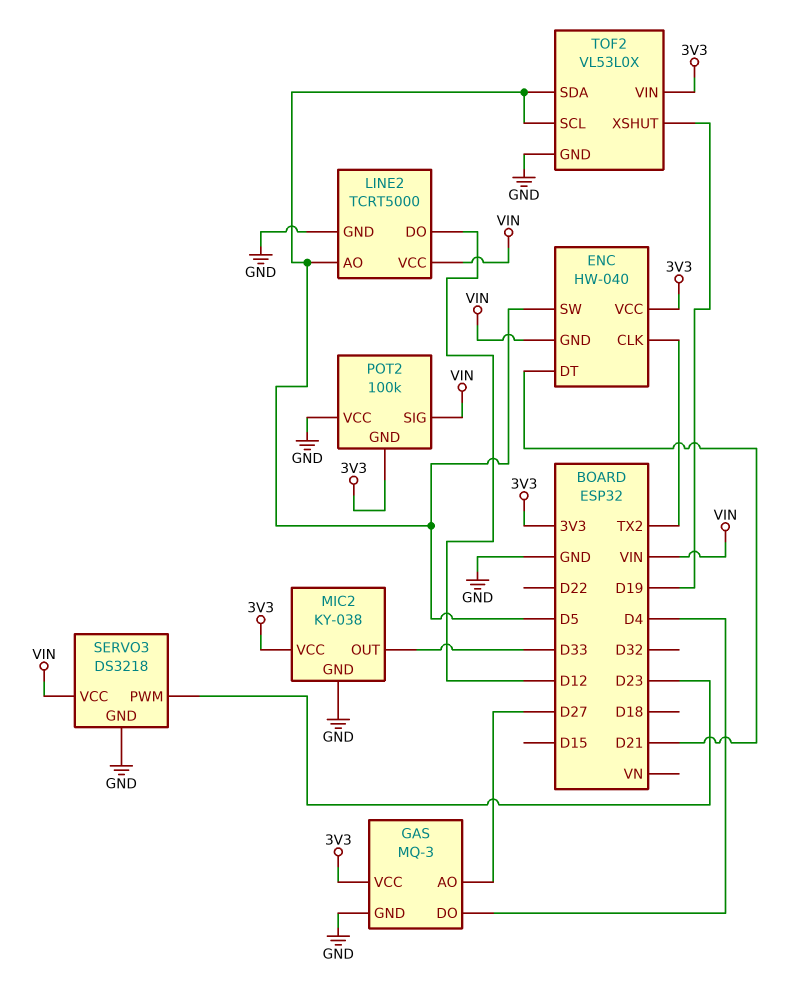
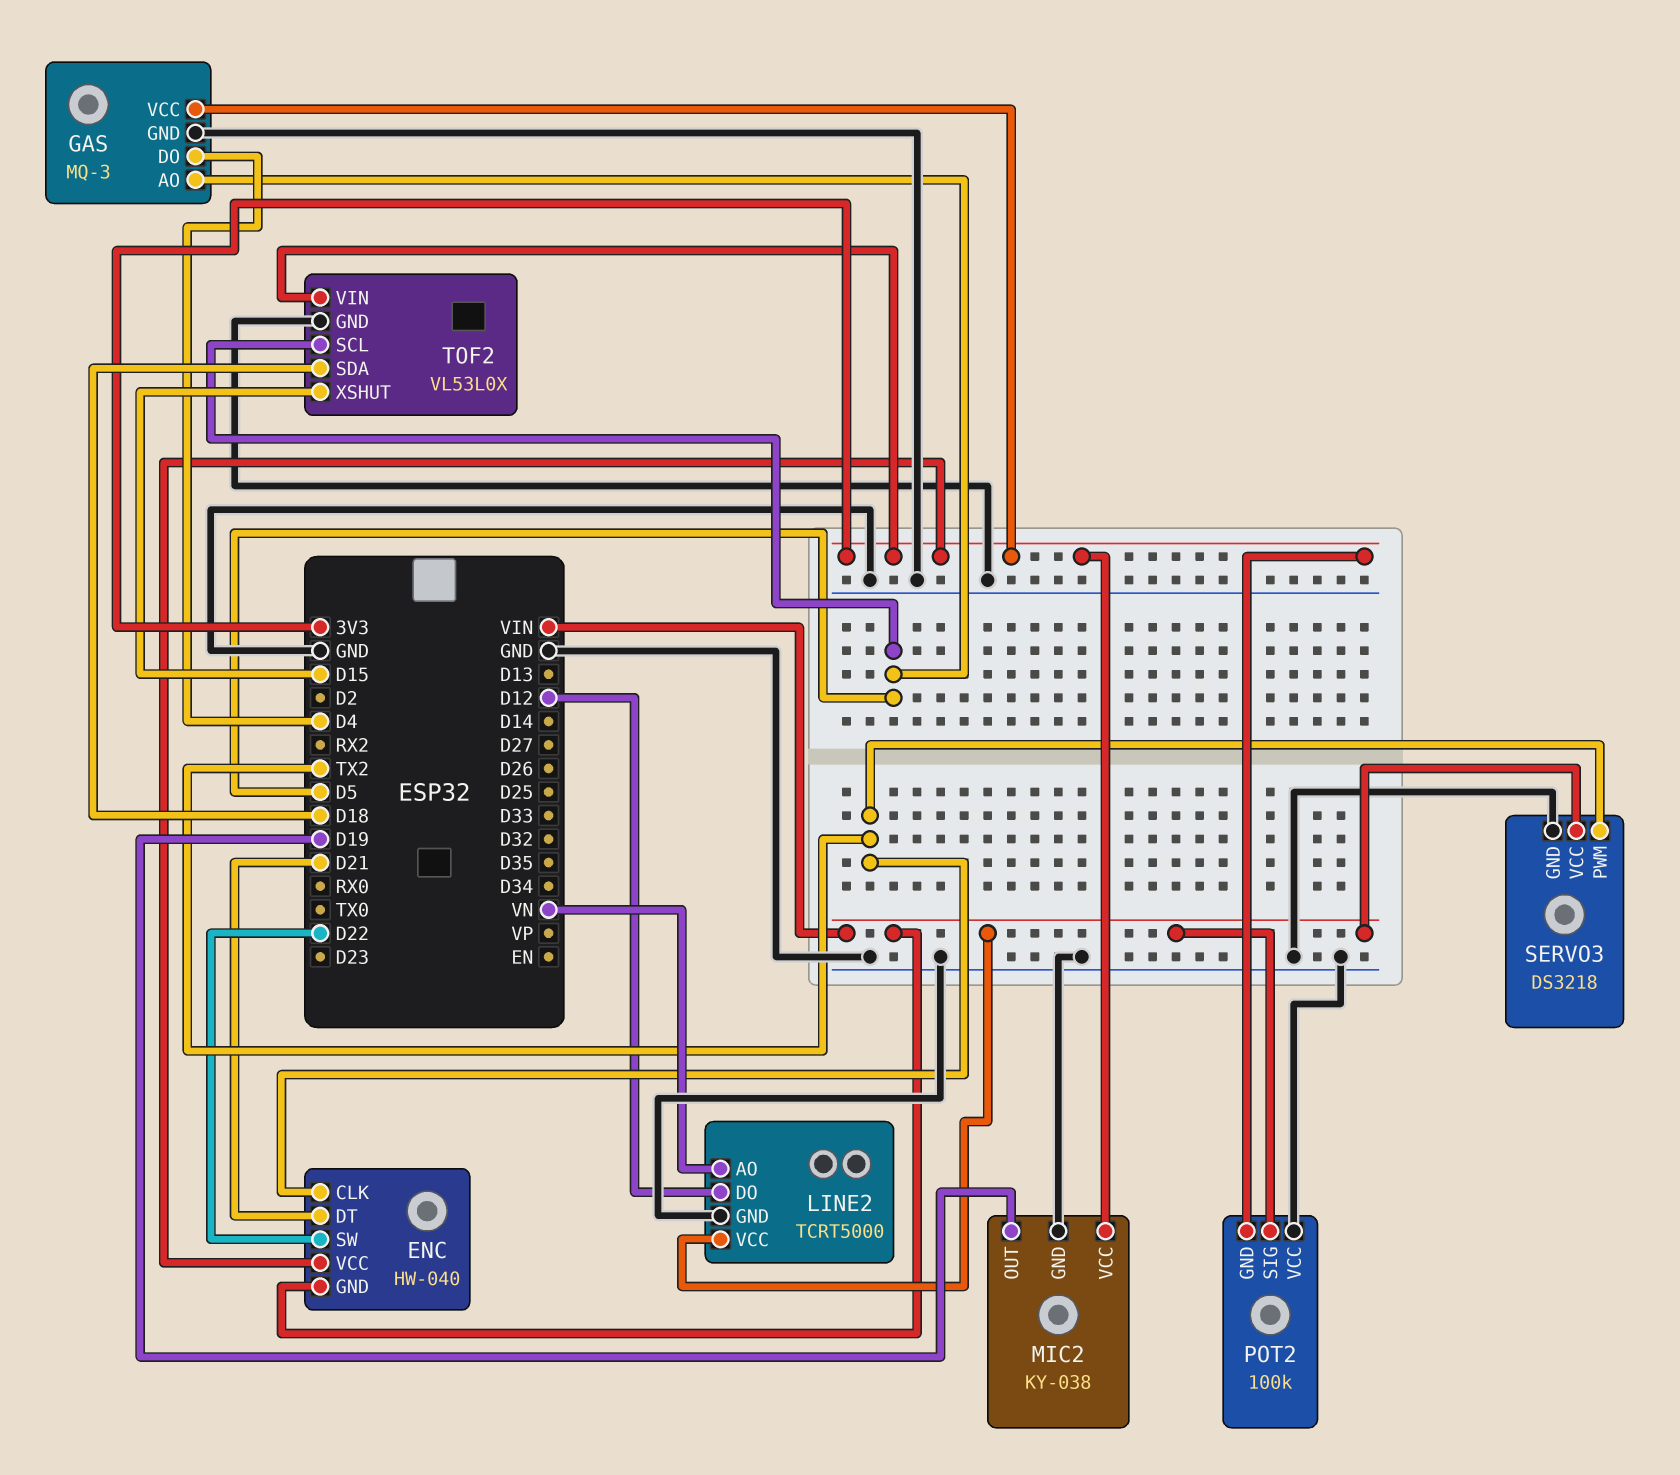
ENC pin SW: D5 -> D22
GAS pin AO: D27 -> D5
LINE2 pin AO: D5 -> VN
MIC2 pin OUT: D33 -> D19
SERVO3 pin PWM: D23 -> TX2
TOF2 pin SDA: D5 -> D18
TOF2 pin XSHUT: D19 -> D15

